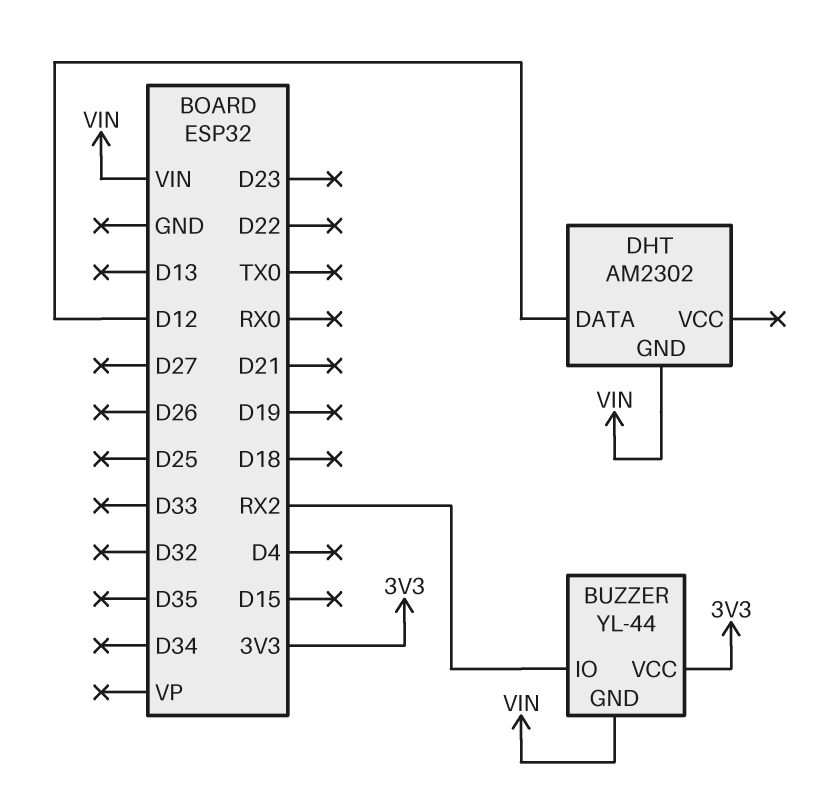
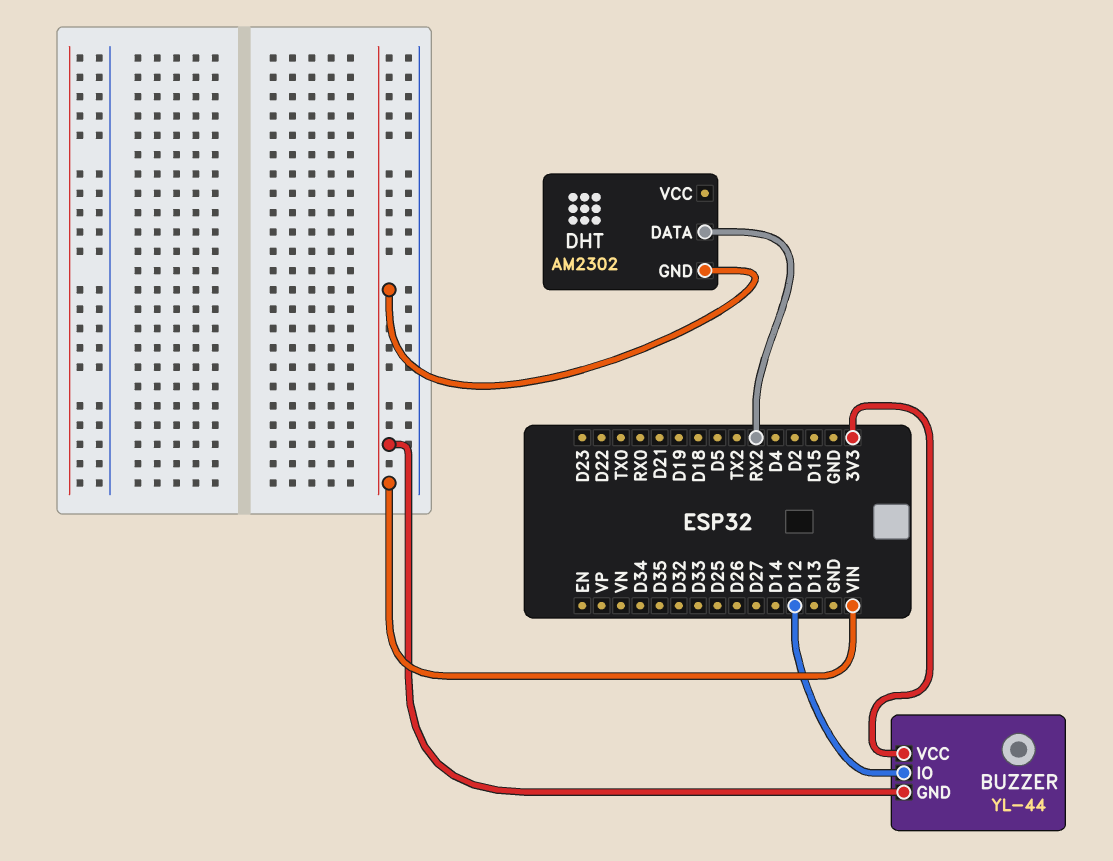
BUZZER pin IO: RX2 -> D12
DHT pin DATA: D12 -> RX2

